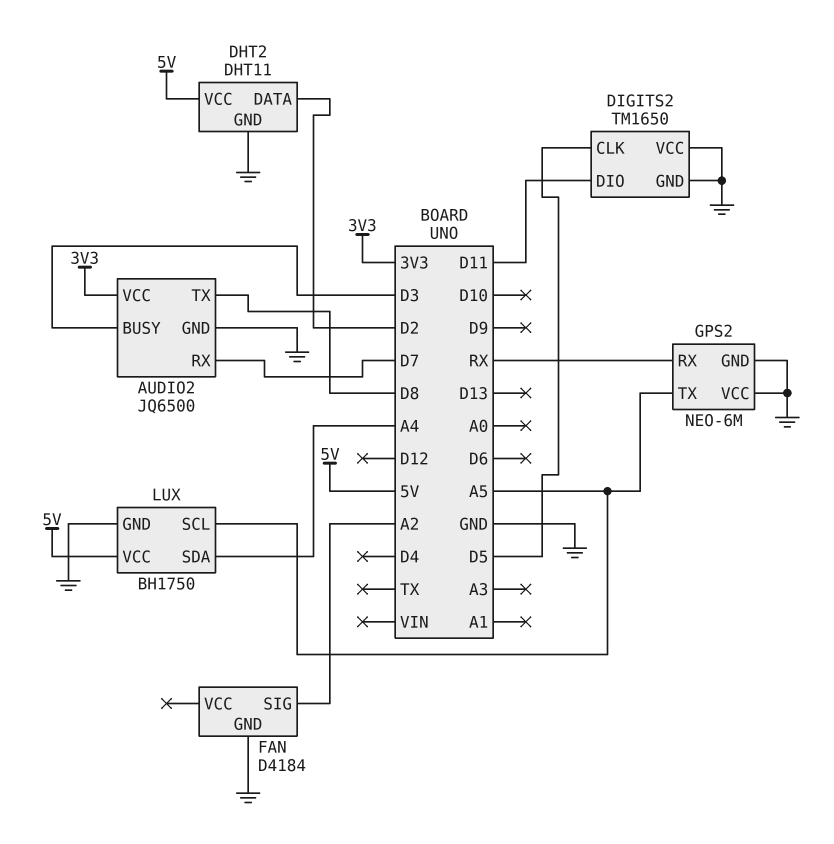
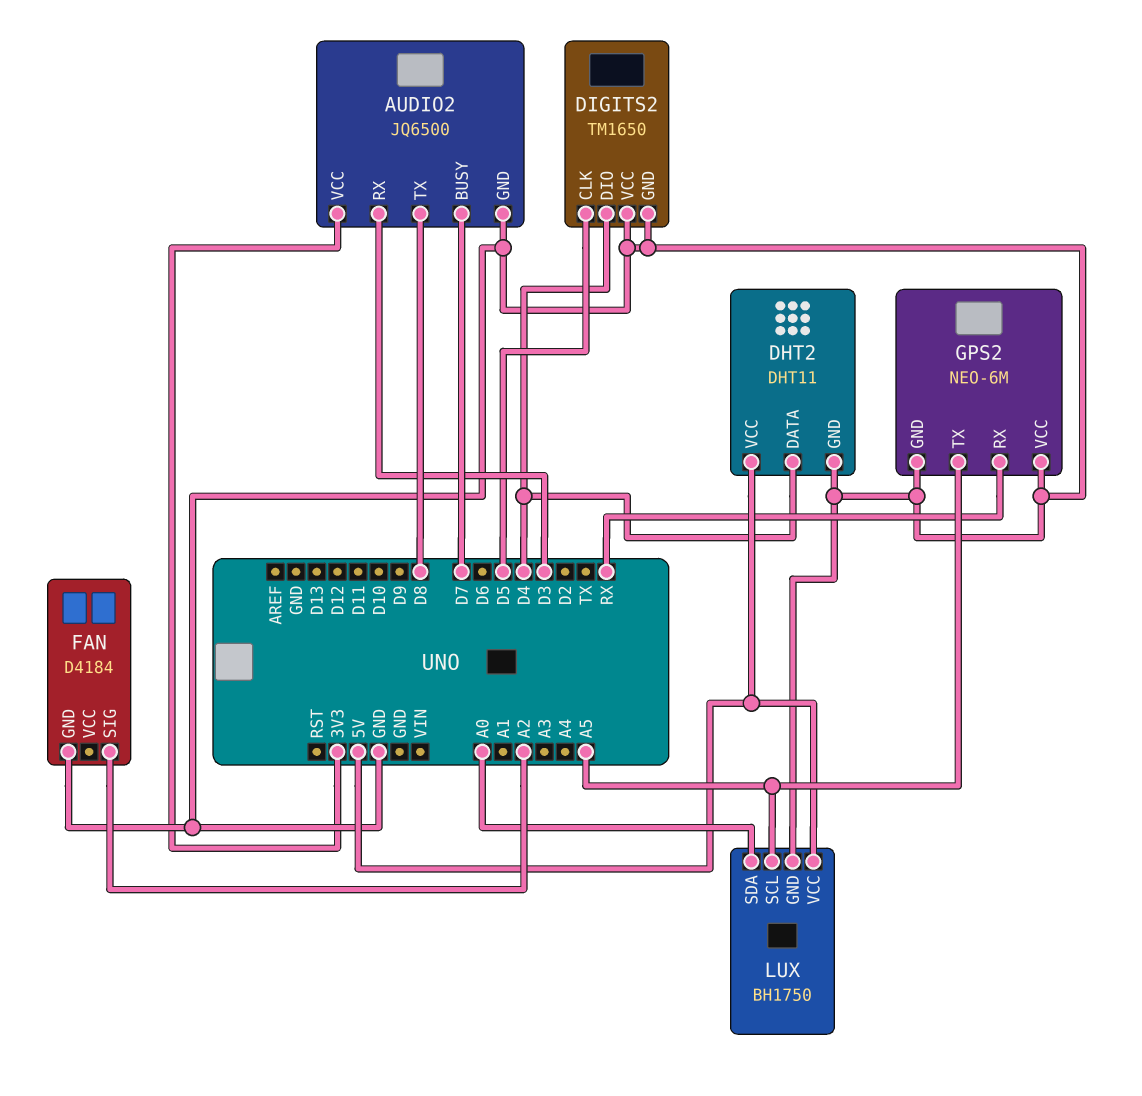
AUDIO2 pin BUSY: D3 -> D7
AUDIO2 pin RX: D7 -> D3
DHT2 pin DATA: D2 -> D4
DIGITS2 pin DIO: D11 -> D4
LUX pin SDA: A4 -> A0

